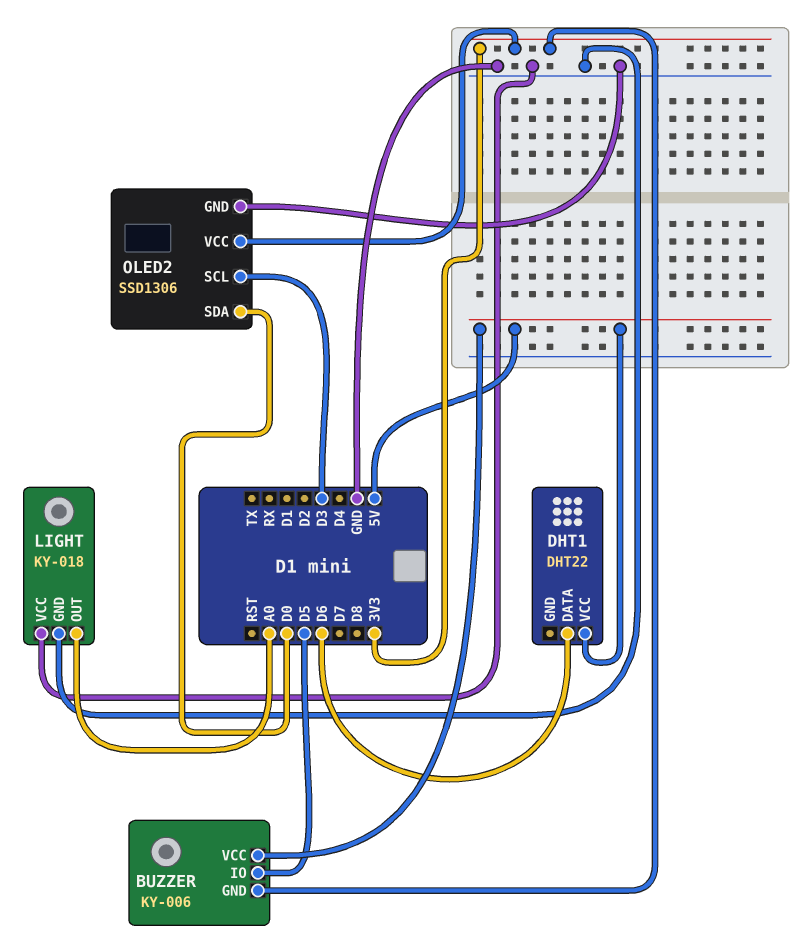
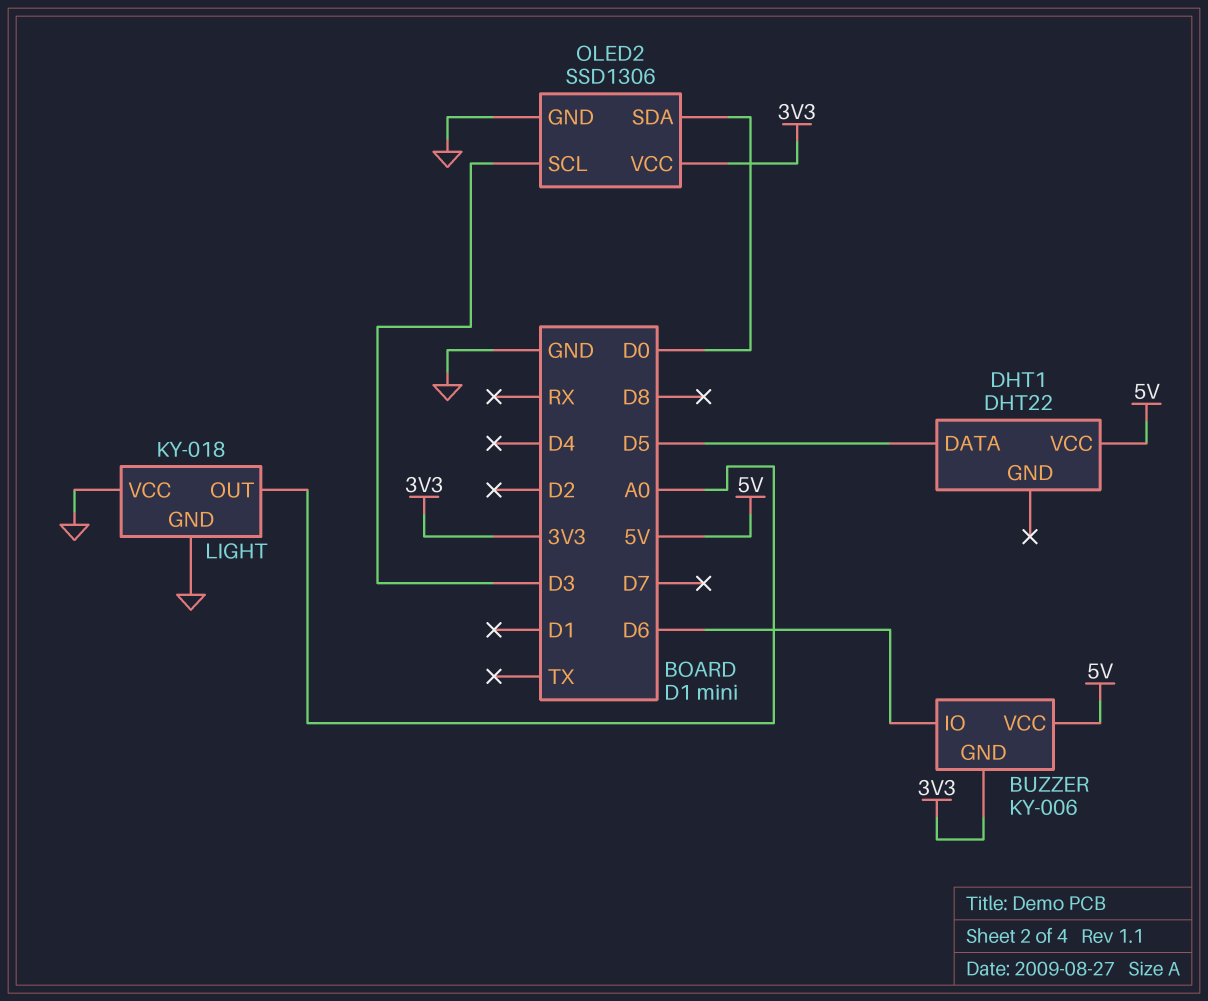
BUZZER pin IO: D5 -> D6
DHT1 pin DATA: D6 -> D5

